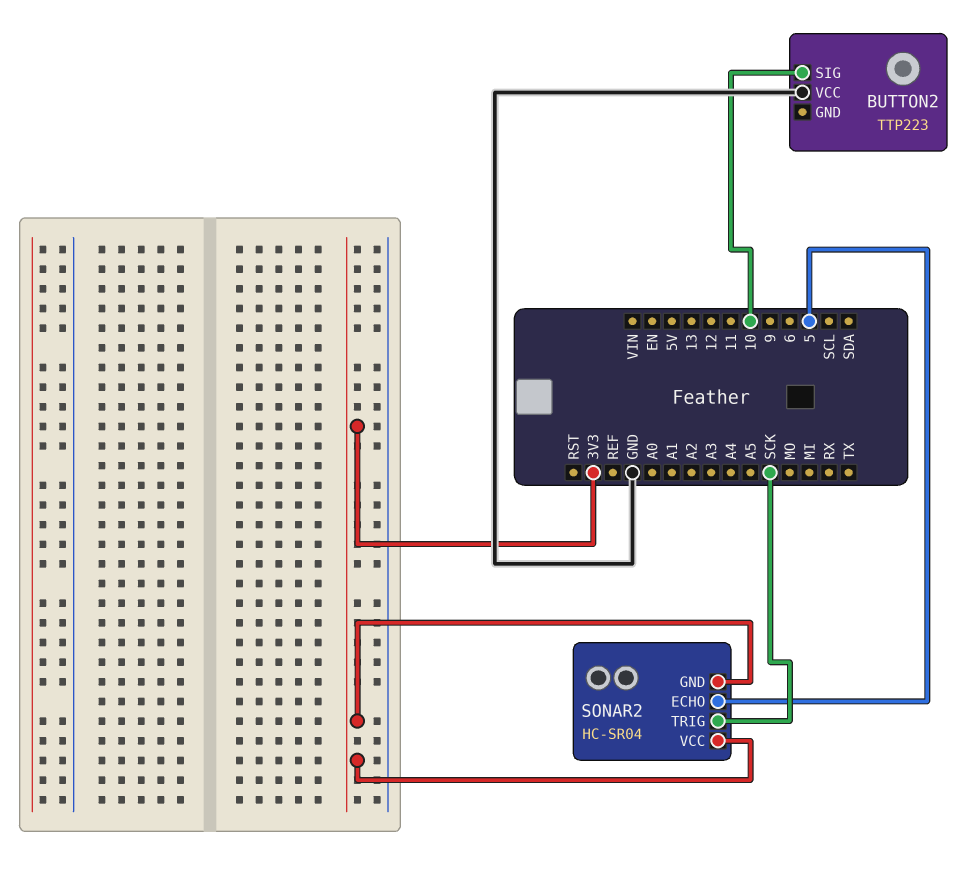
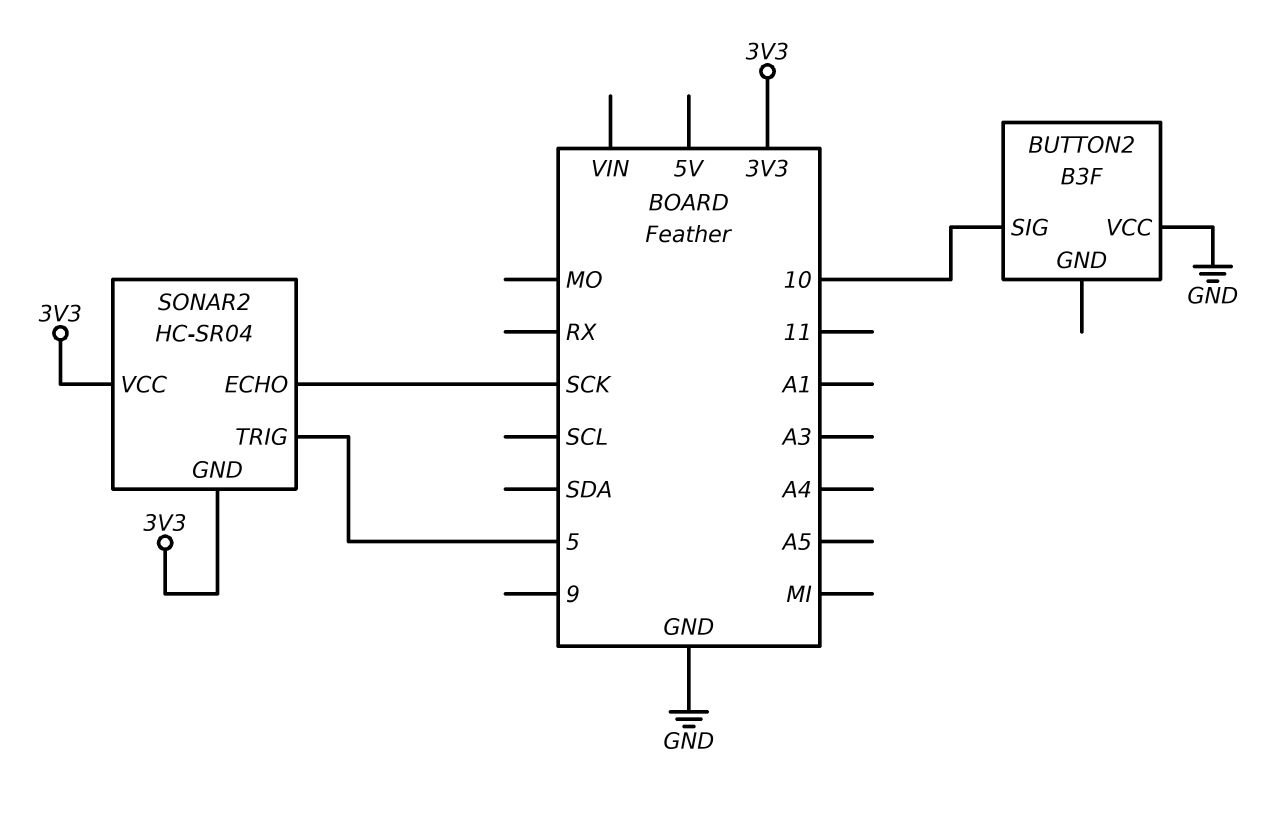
BUTTON2: TTP223 -> B3F
SONAR2 pin ECHO: 5 -> SCK
SONAR2 pin TRIG: SCK -> 5

